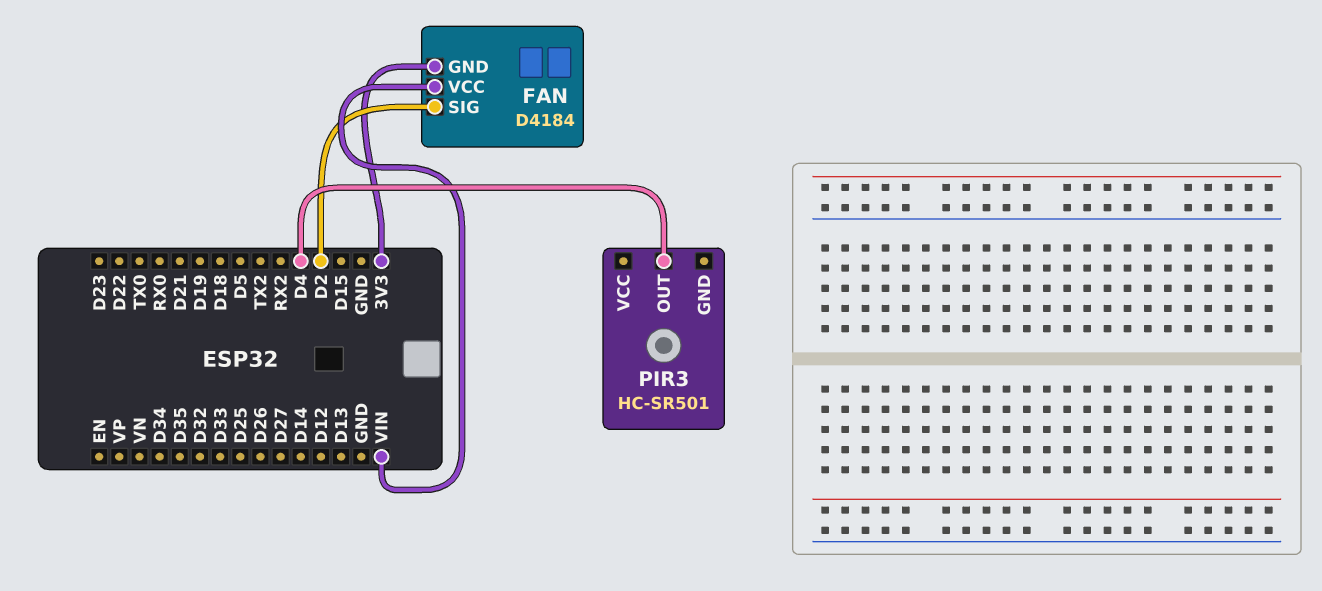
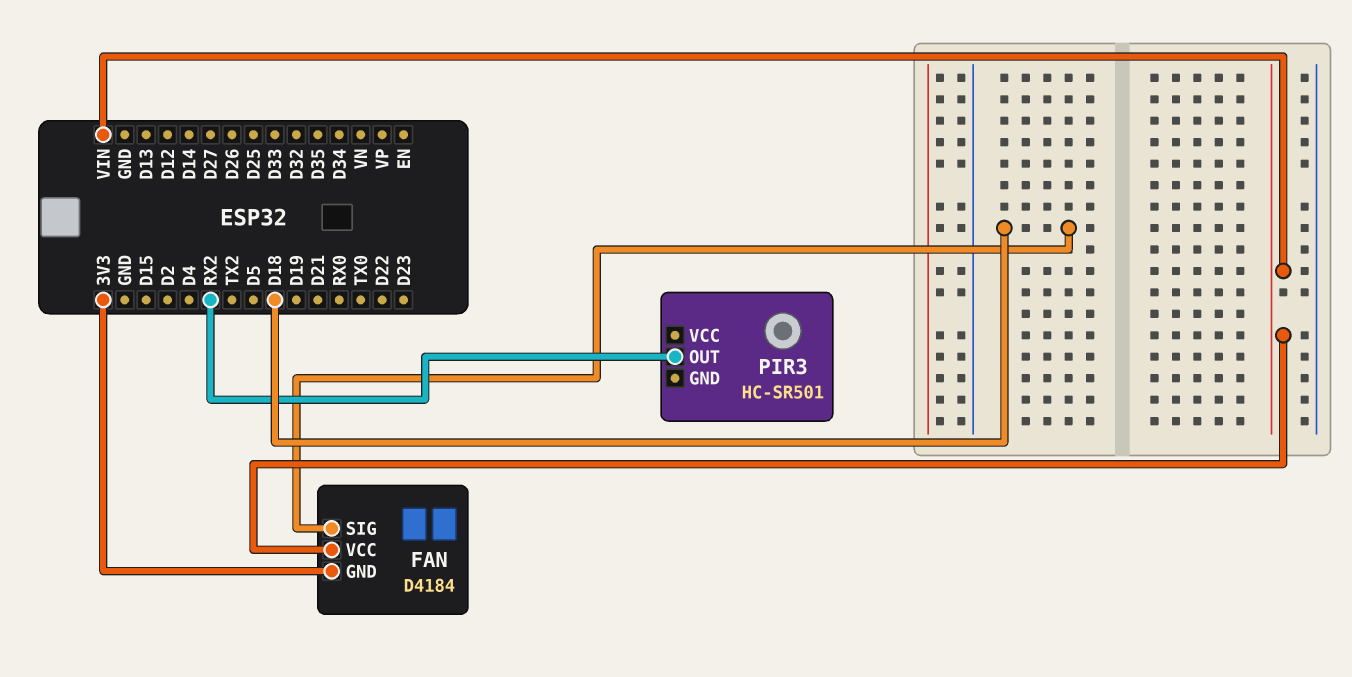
FAN pin SIG: D2 -> D18
PIR3 pin OUT: D4 -> RX2

